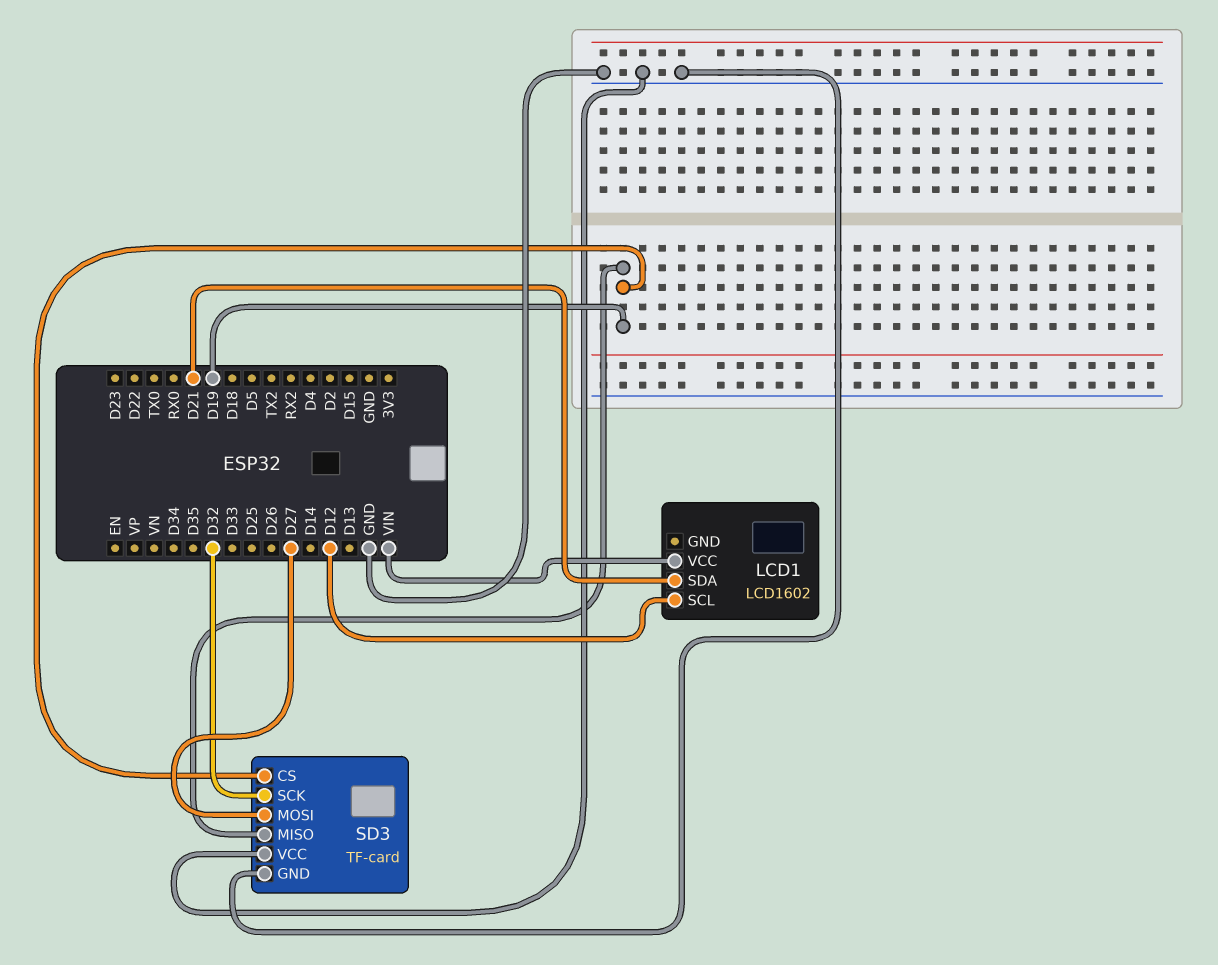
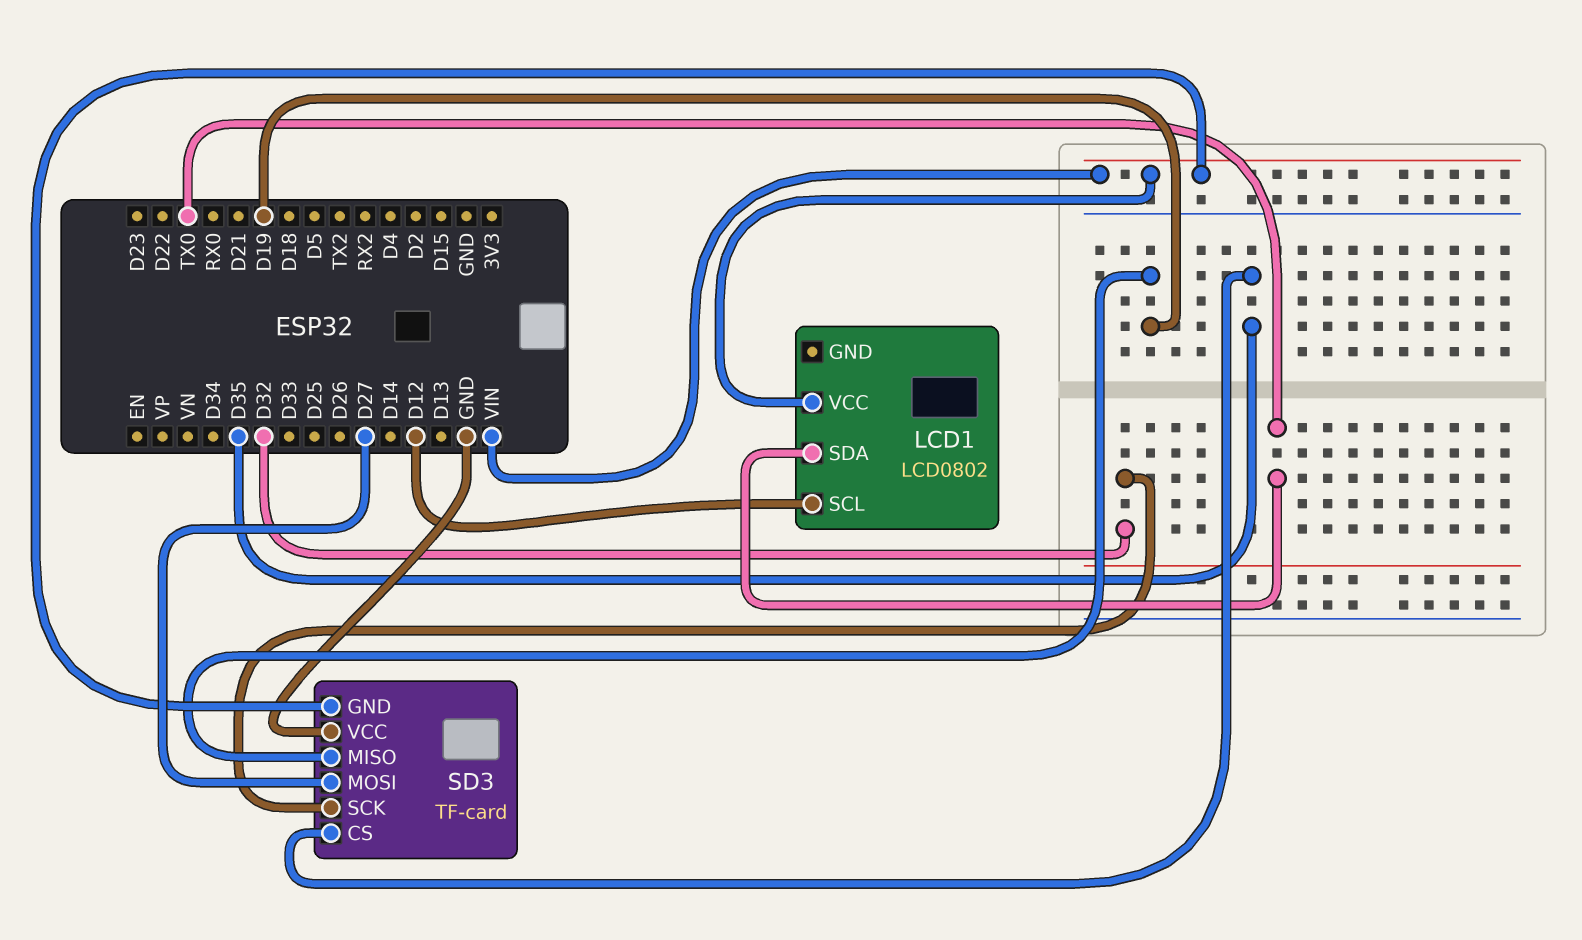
LCD1: LCD1602 -> LCD0802
LCD1 pin SDA: D21 -> TX0
SD3 pin CS: D19 -> D35
SD3 pin GND: GND -> VIN

